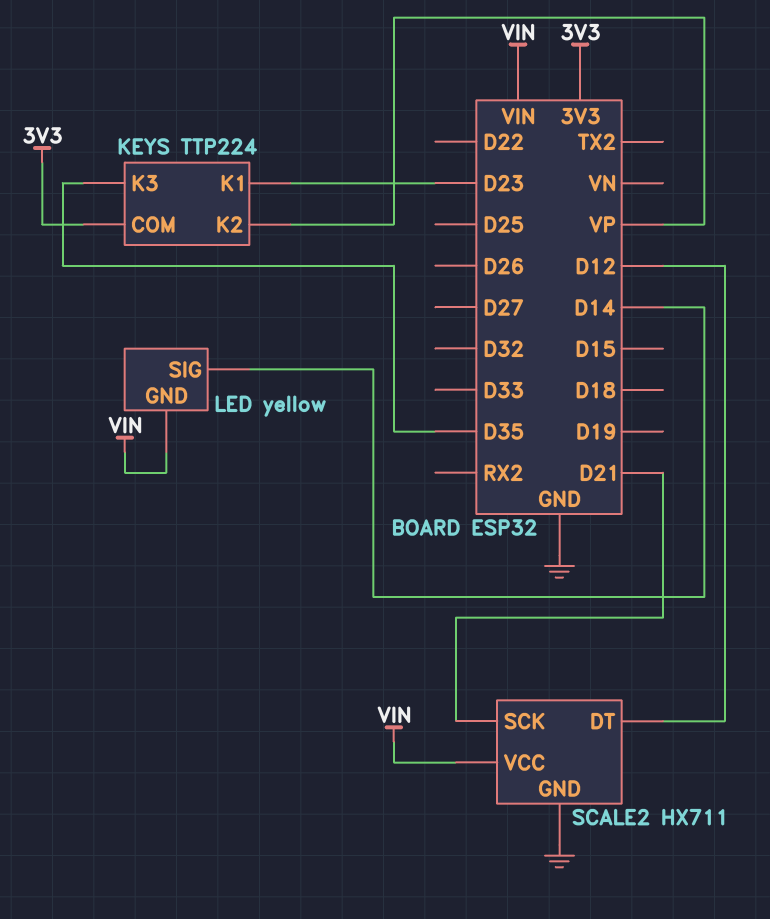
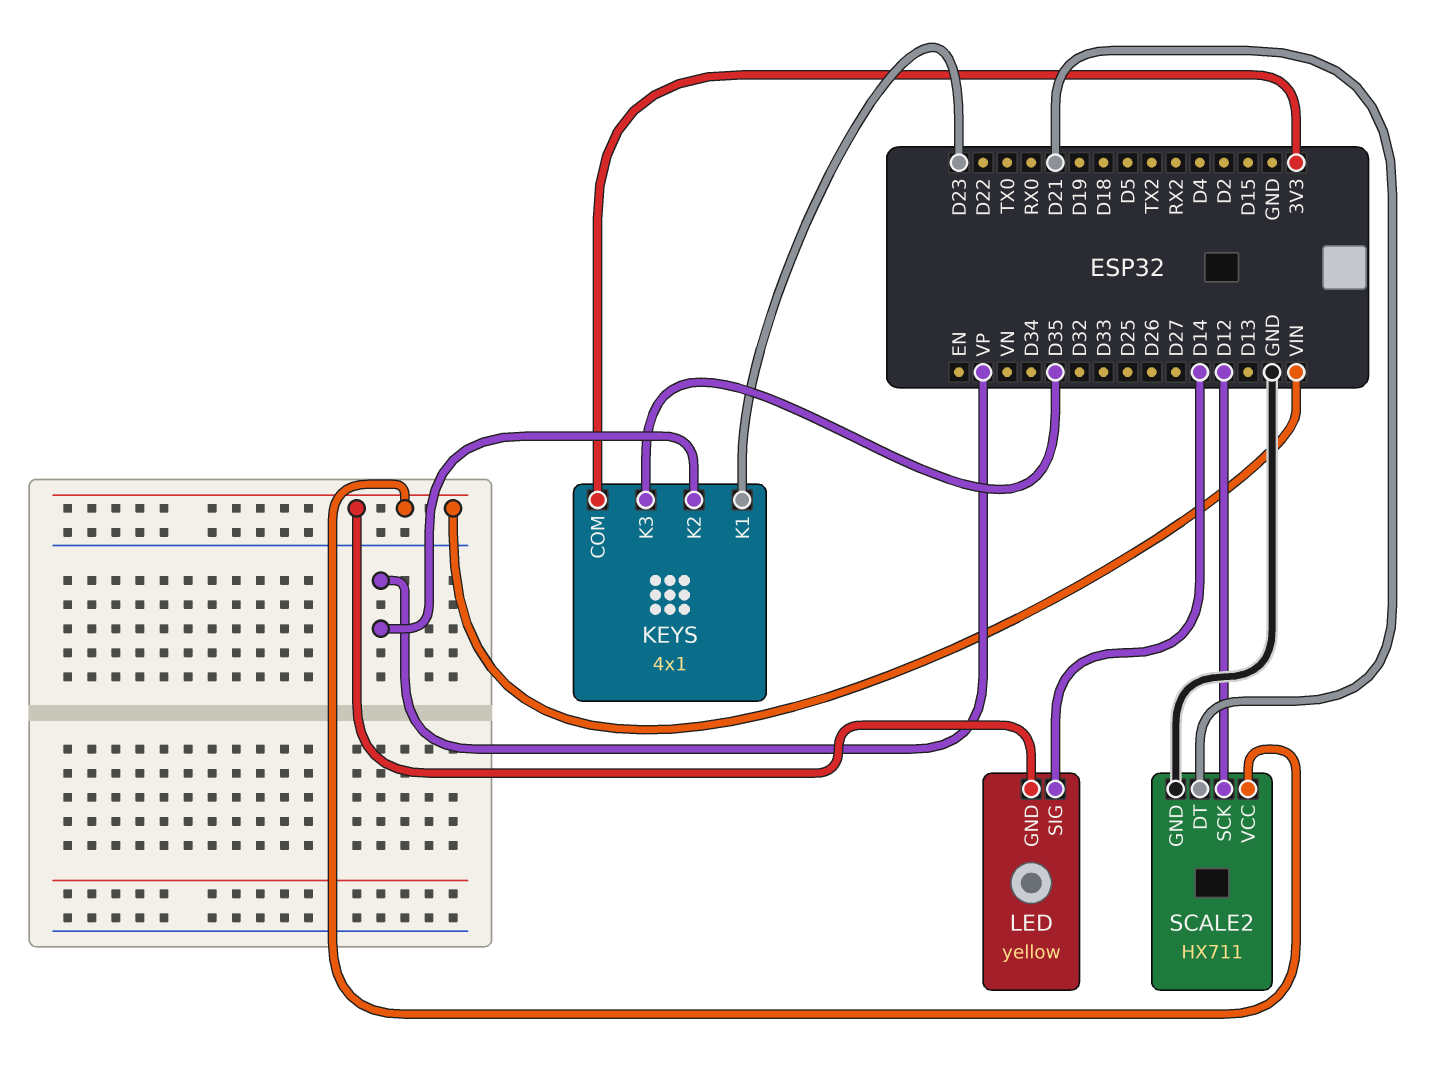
KEYS: TTP224 -> 4x1
SCALE2 pin DT: D12 -> D21
SCALE2 pin SCK: D21 -> D12

